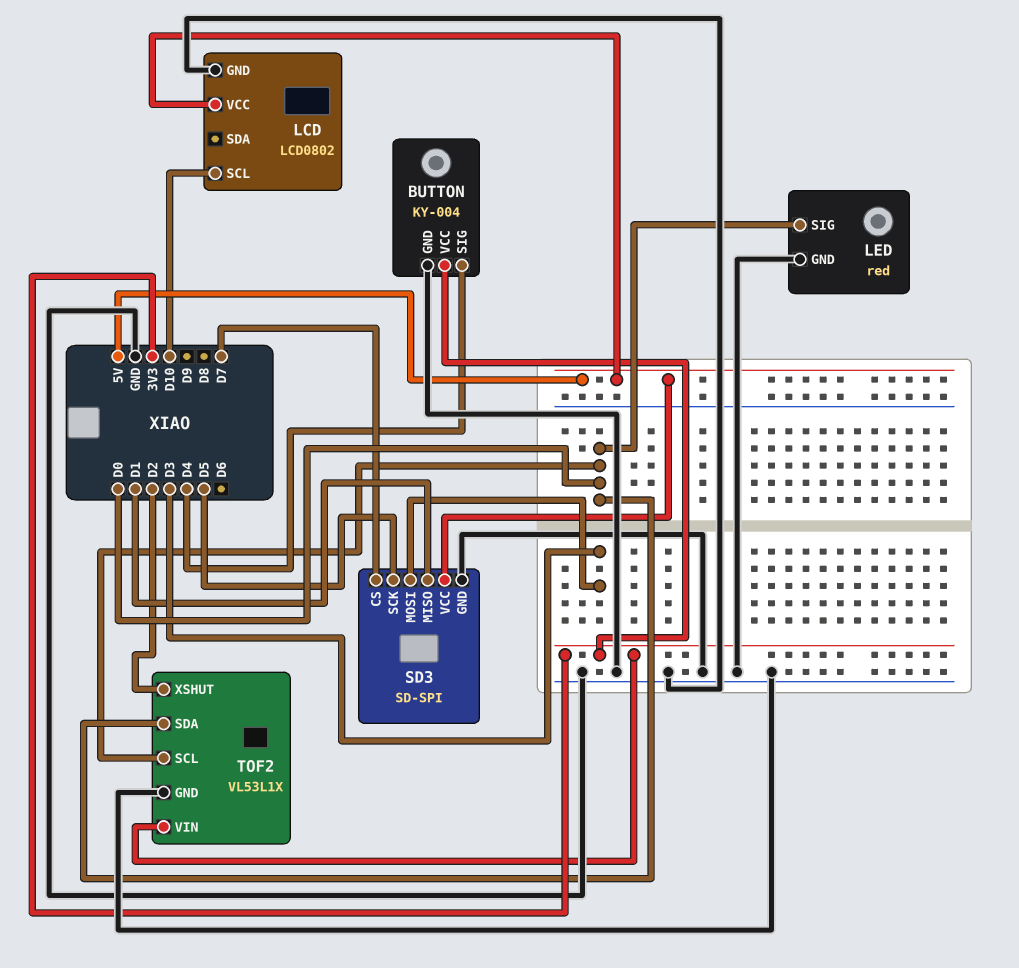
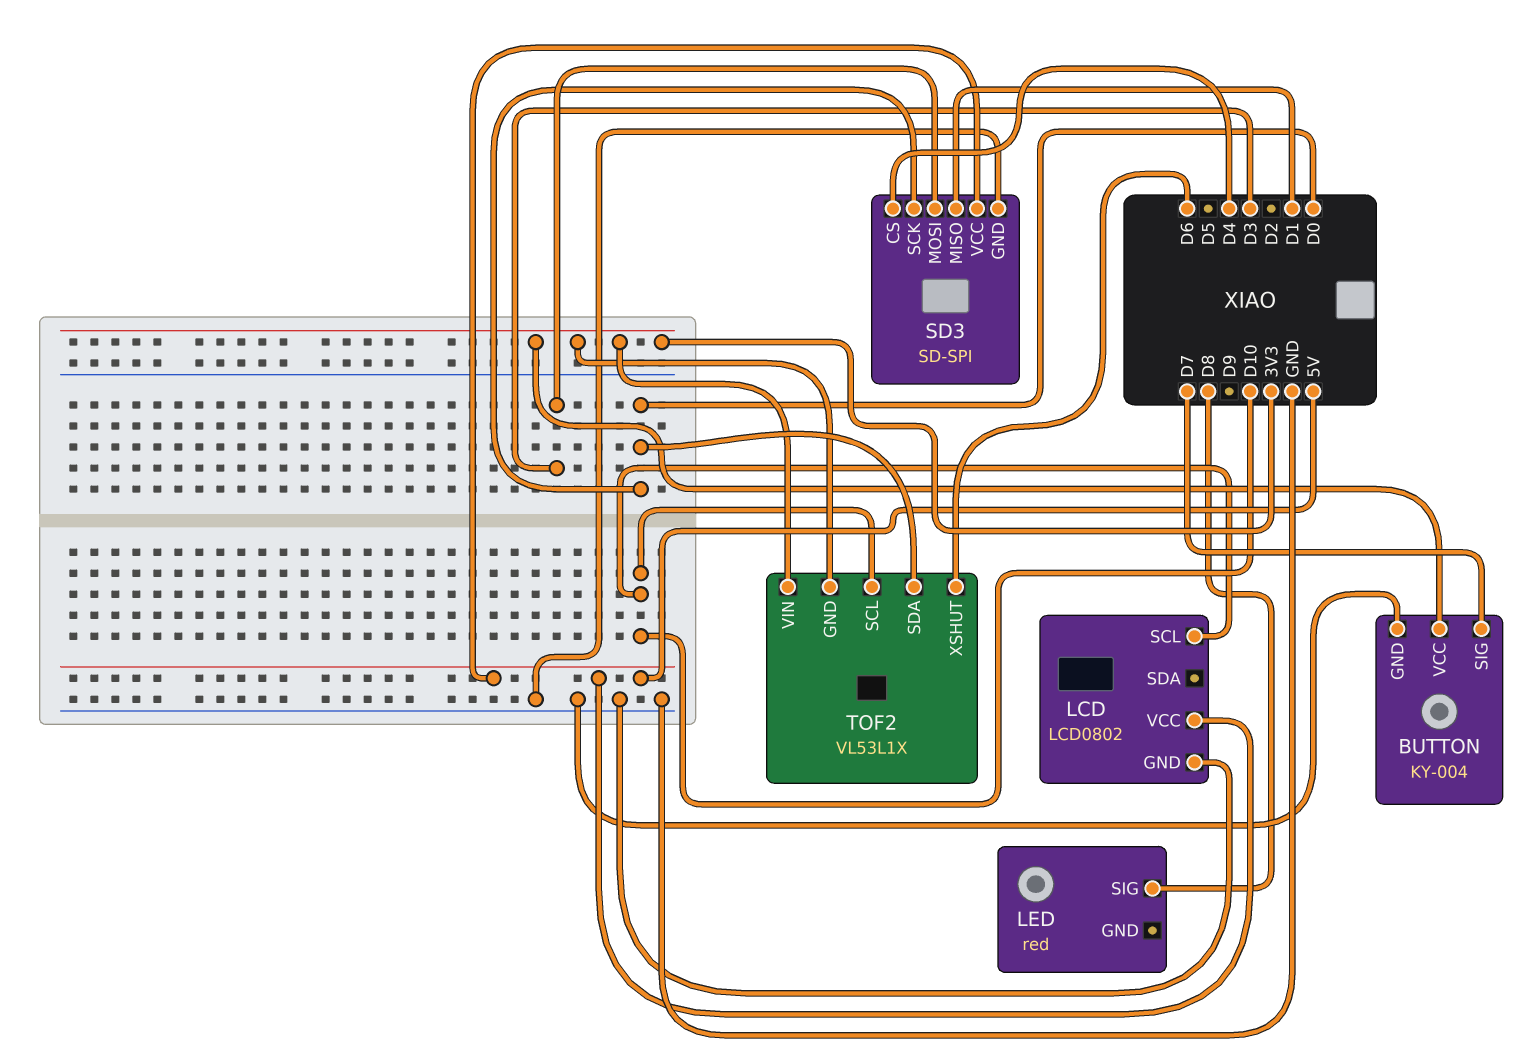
BUTTON pin SIG: D4 -> D7
LED pin GND: GND -> none
LED pin SIG: D0 -> D8
SD3 pin CS: D7 -> D4
SD3 pin SCK: D5 -> D0
TOF2 pin GND: GND -> 3V3
TOF2 pin SCL: D0 -> D10
TOF2 pin XSHUT: D2 -> D6

